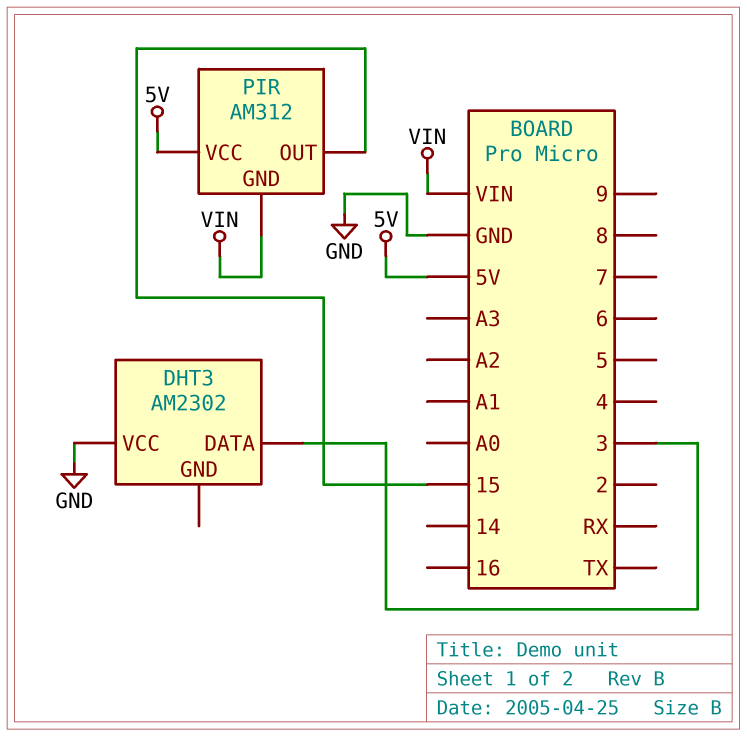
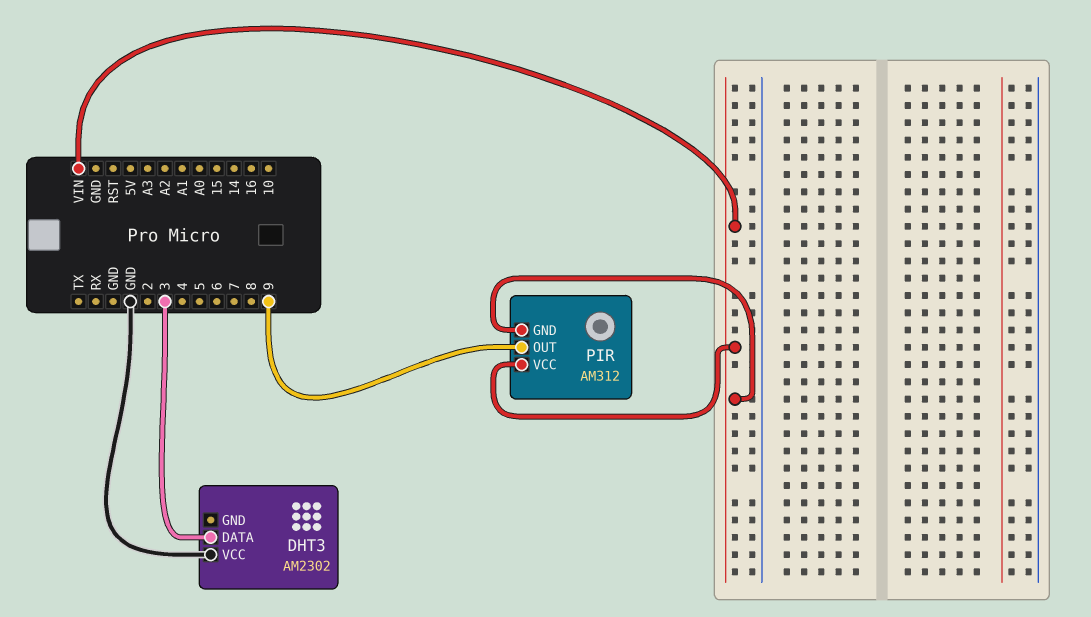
PIR pin OUT: 15 -> 9
PIR pin VCC: 5V -> VIN

